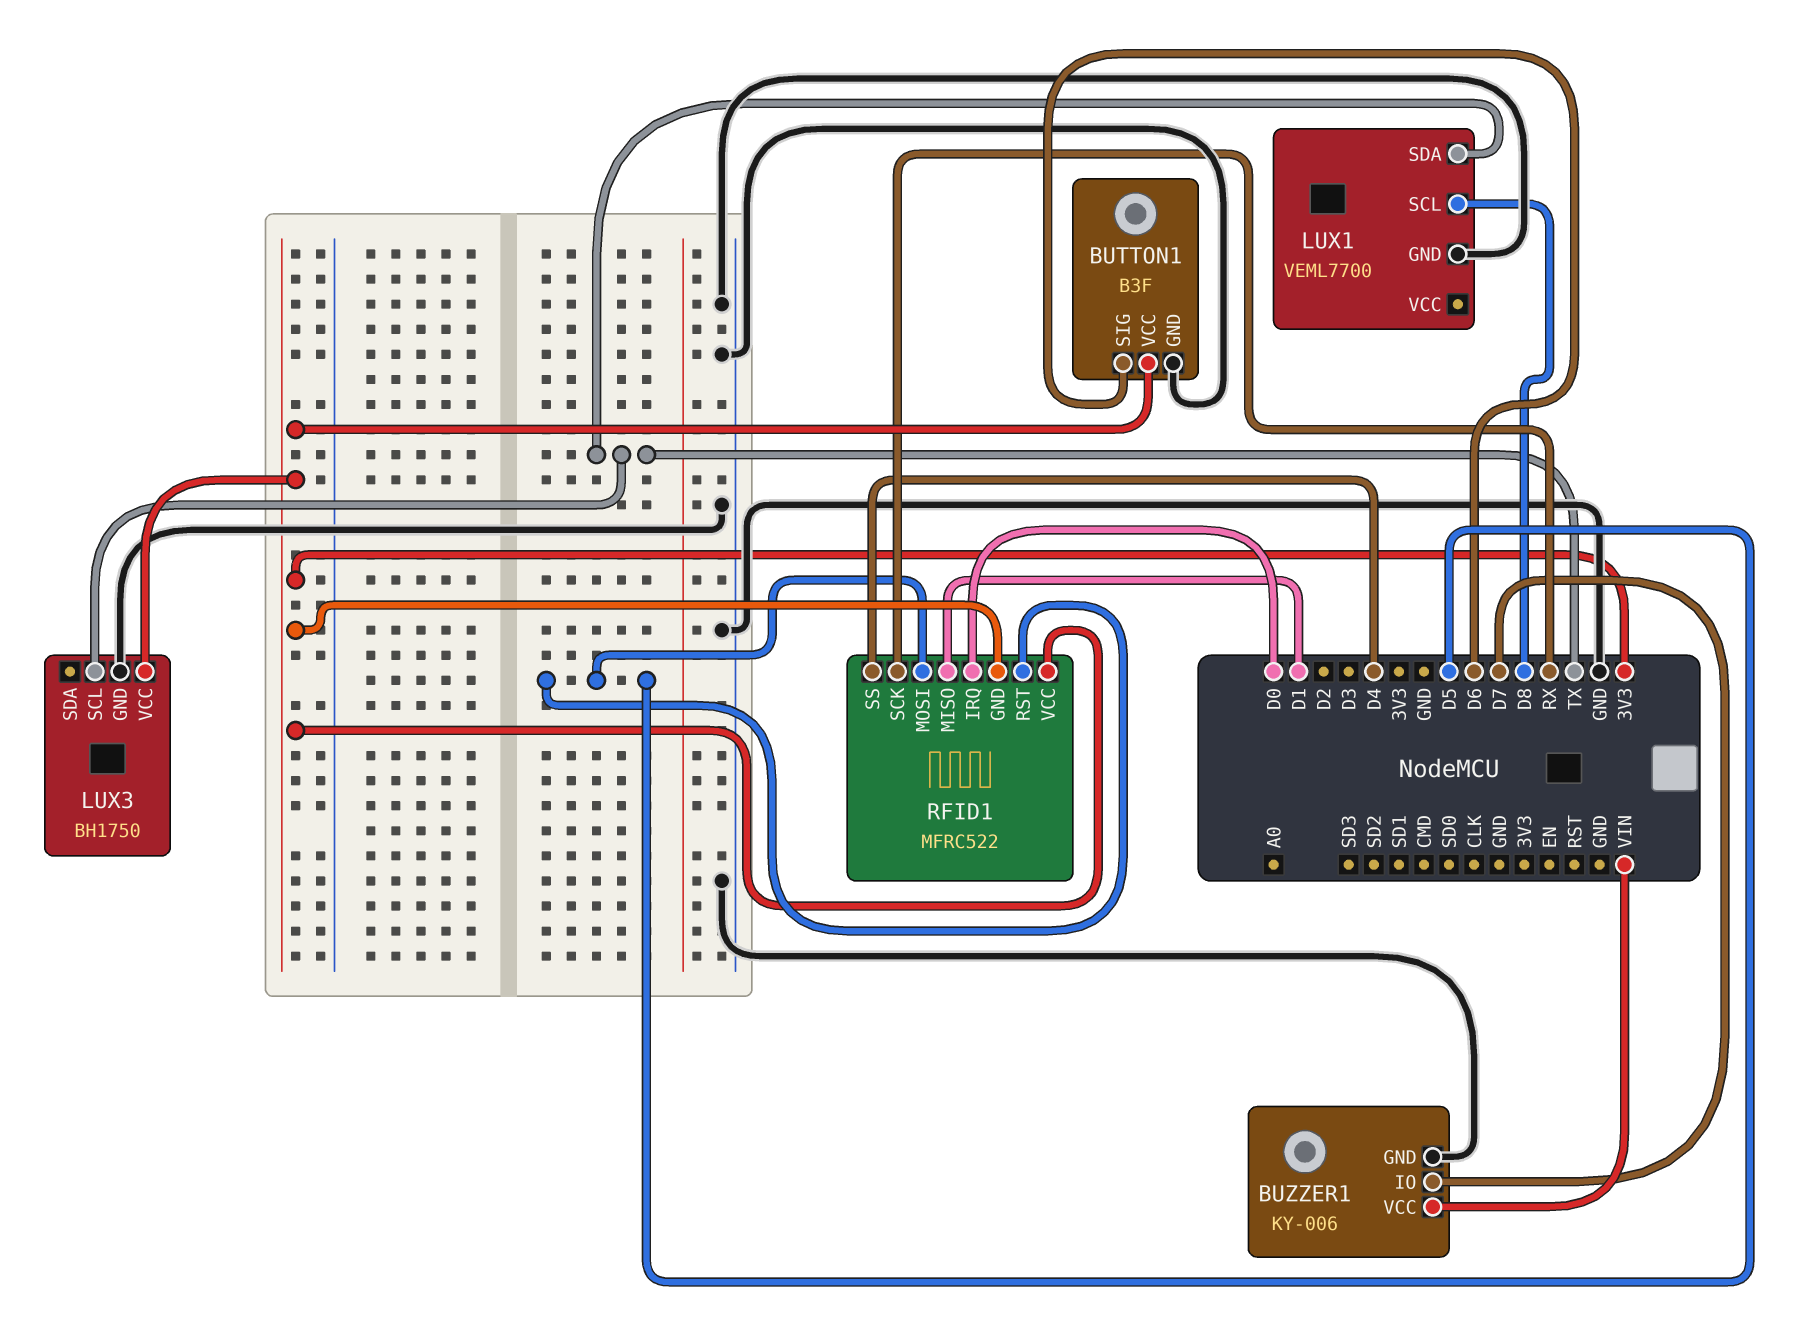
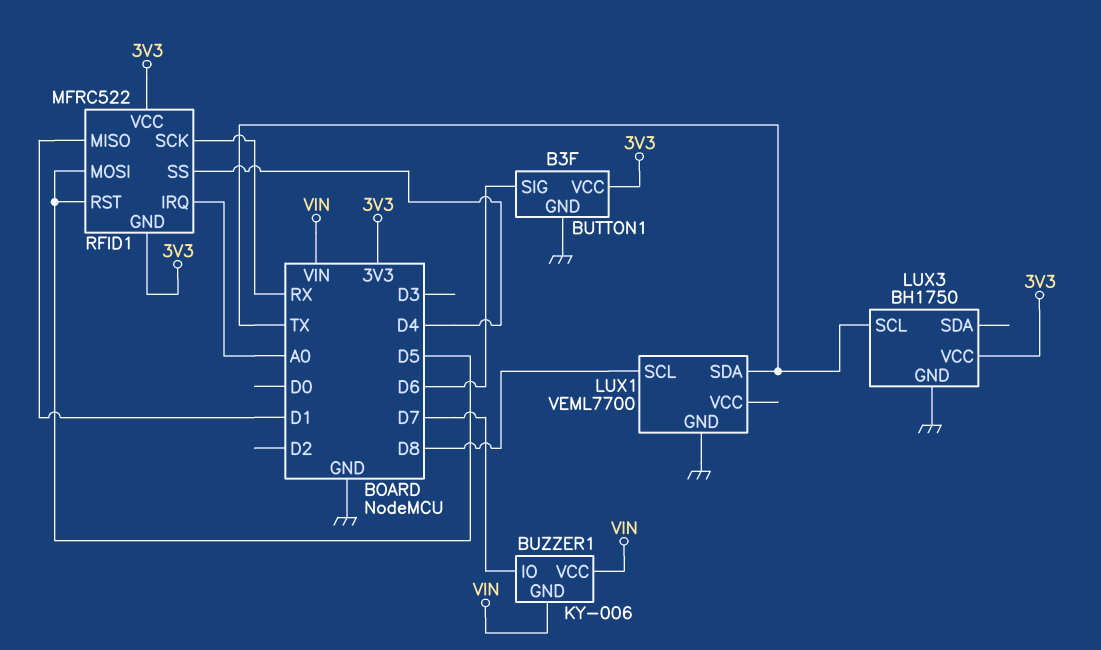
BUZZER1 pin GND: GND -> VIN
RFID1 pin IRQ: D0 -> A0

